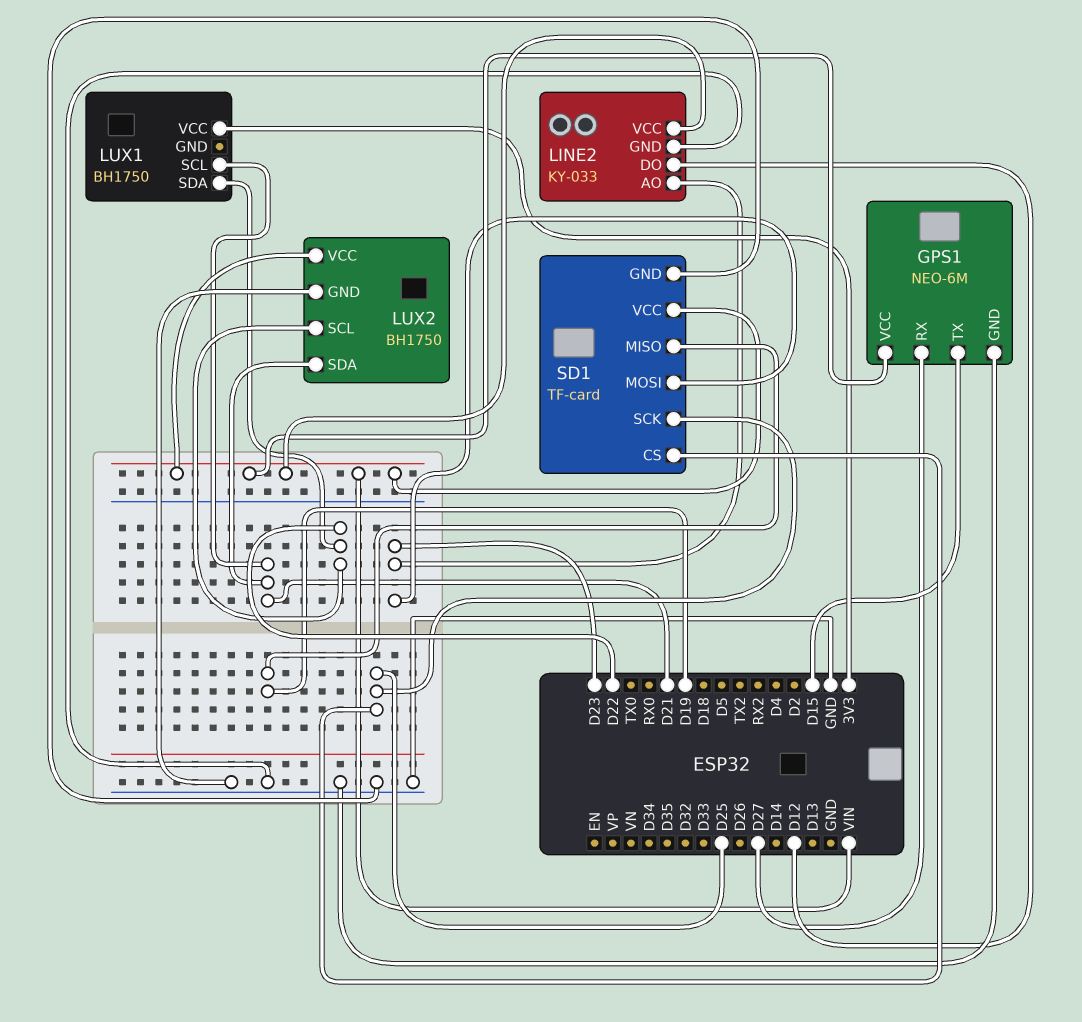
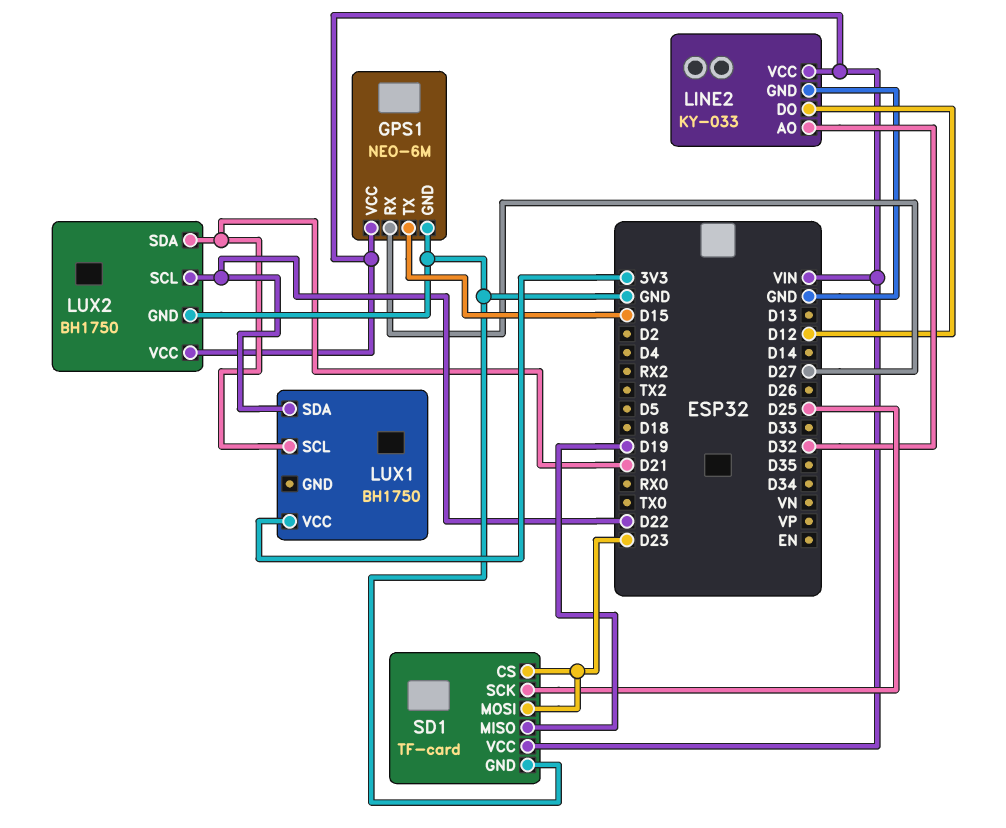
LINE2 pin AO: D23 -> D32
SD1 pin CS: D25 -> D23

